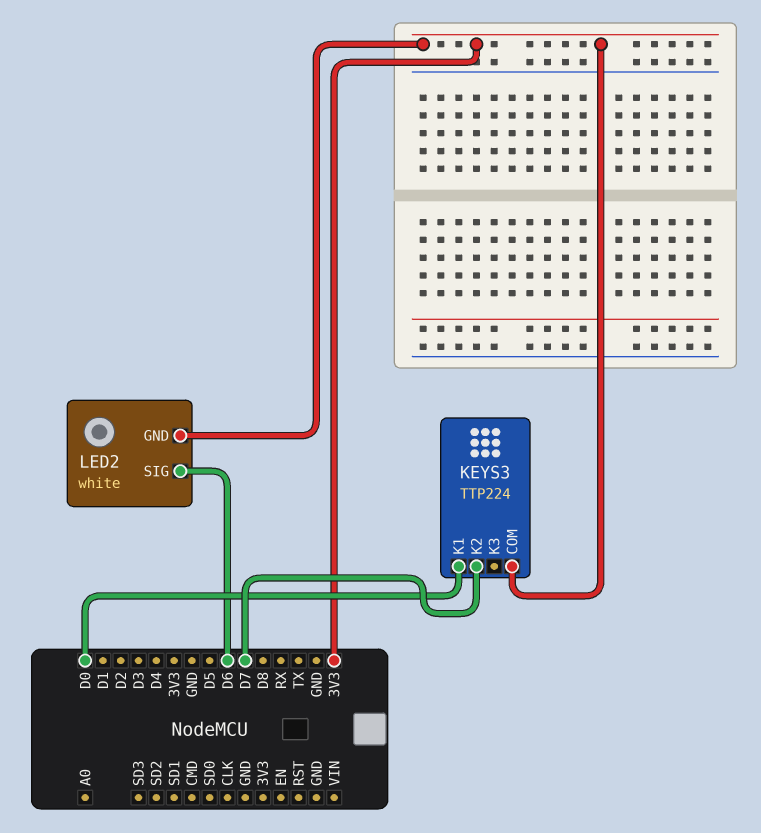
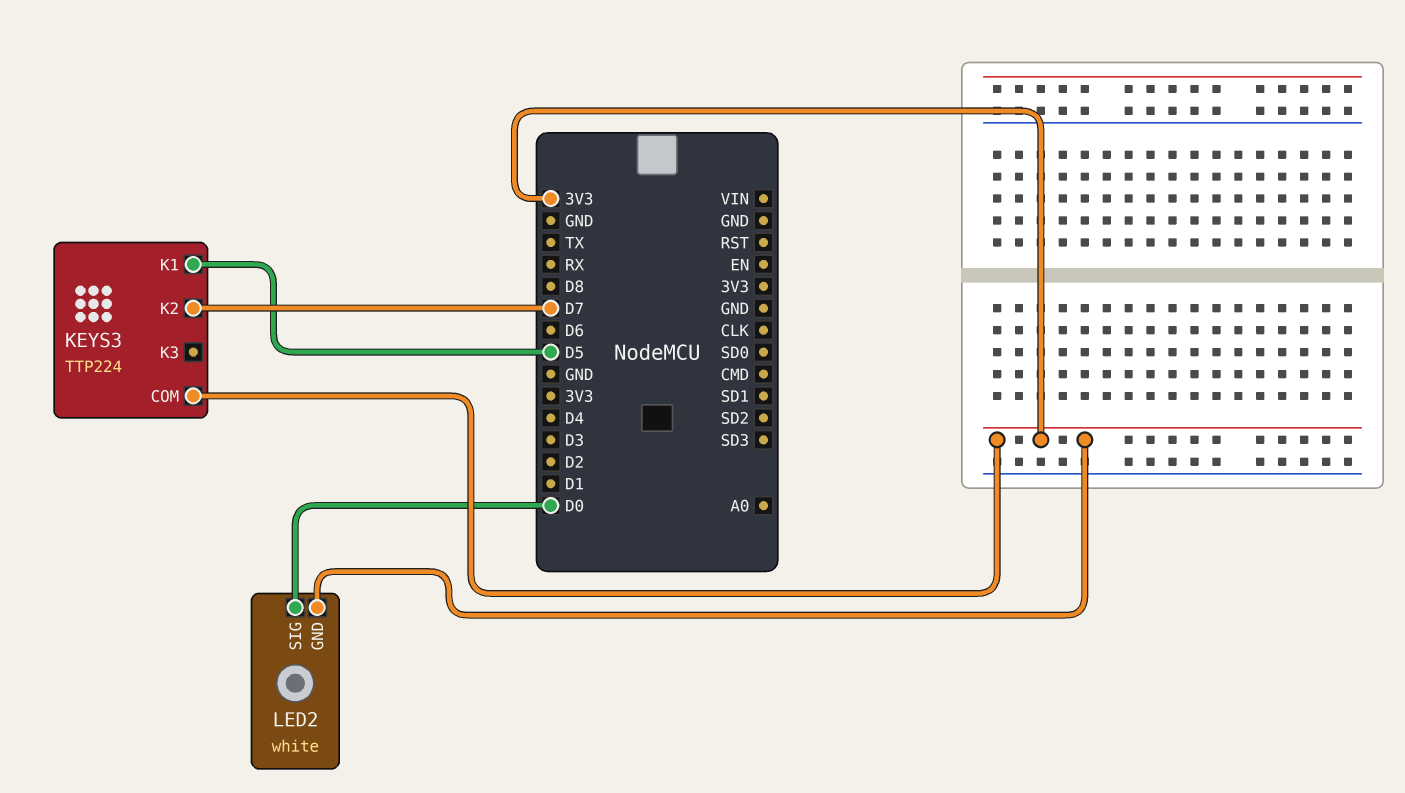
KEYS3 pin K1: D0 -> D5
LED2 pin SIG: D6 -> D0

